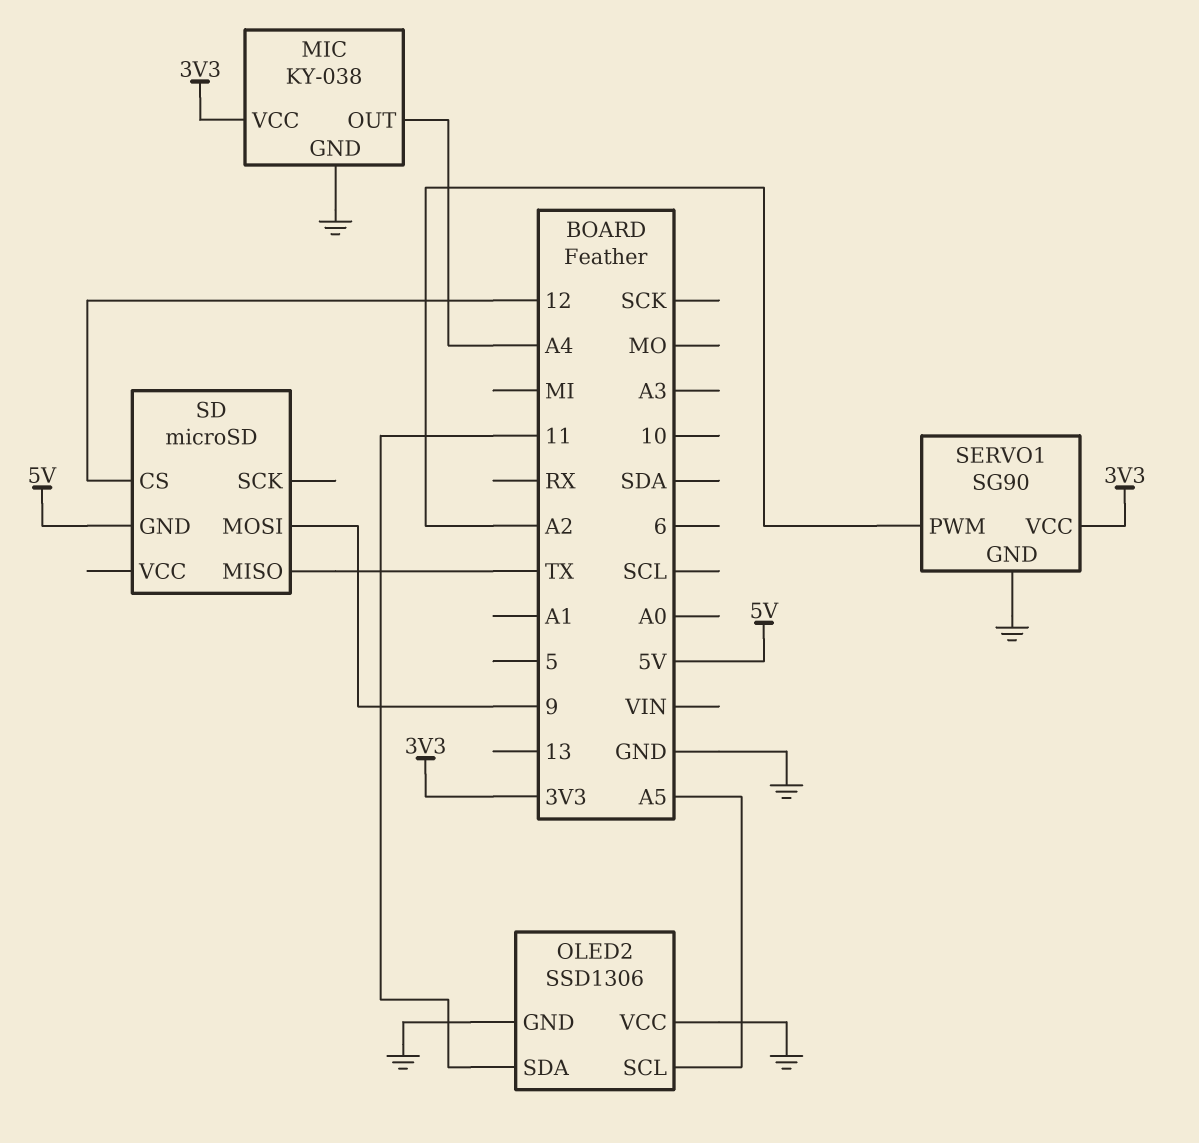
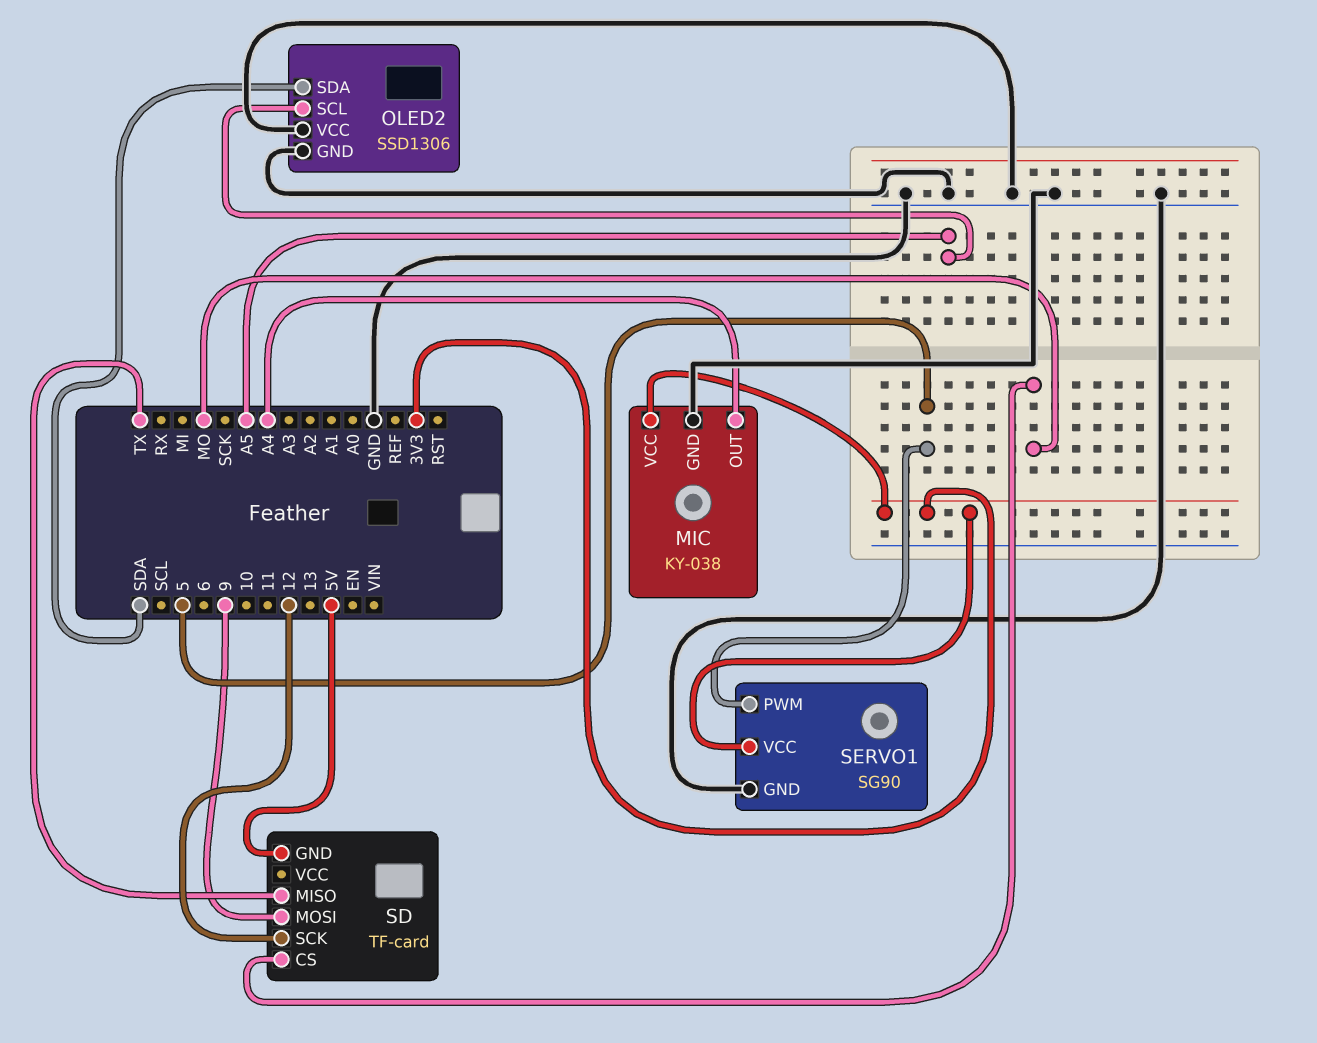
OLED2 pin SDA: 11 -> SDA
SD: microSD -> TF-card
SD pin CS: 12 -> MO
SD pin SCK: none -> 12
SERVO1 pin PWM: A2 -> 5

